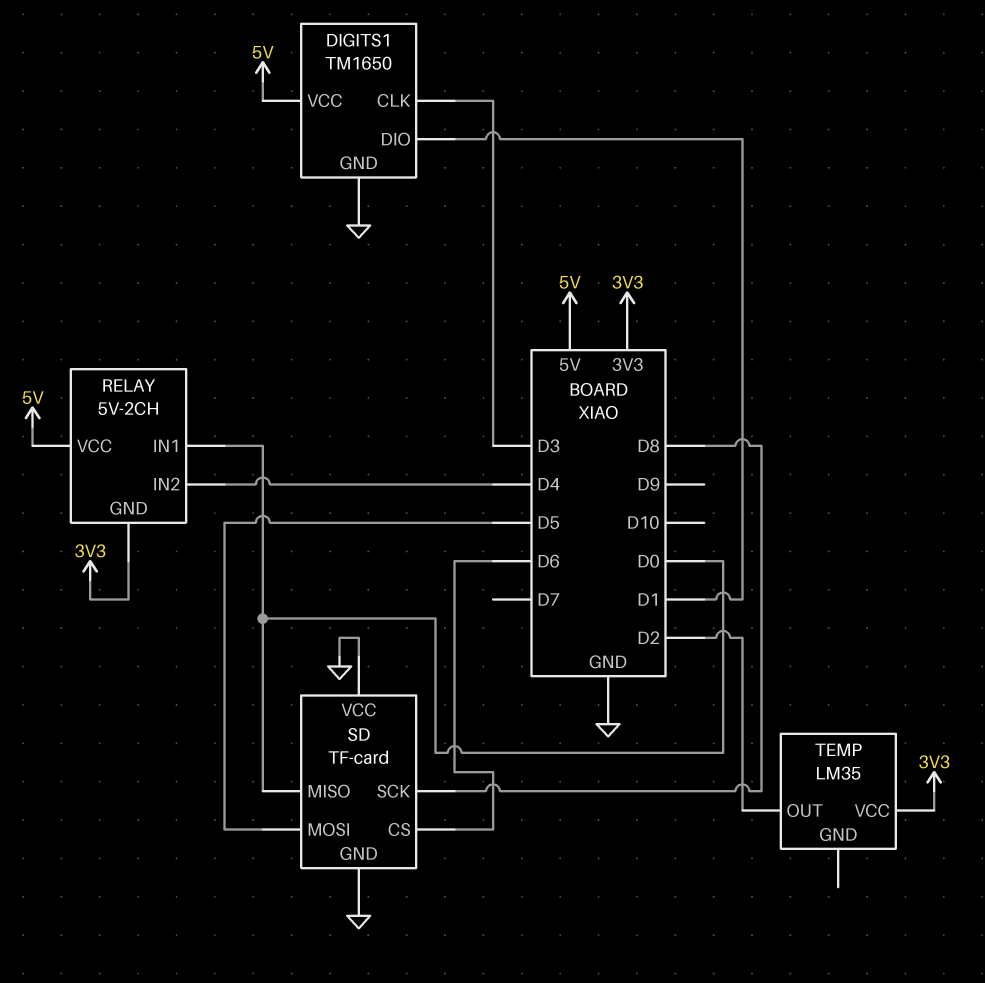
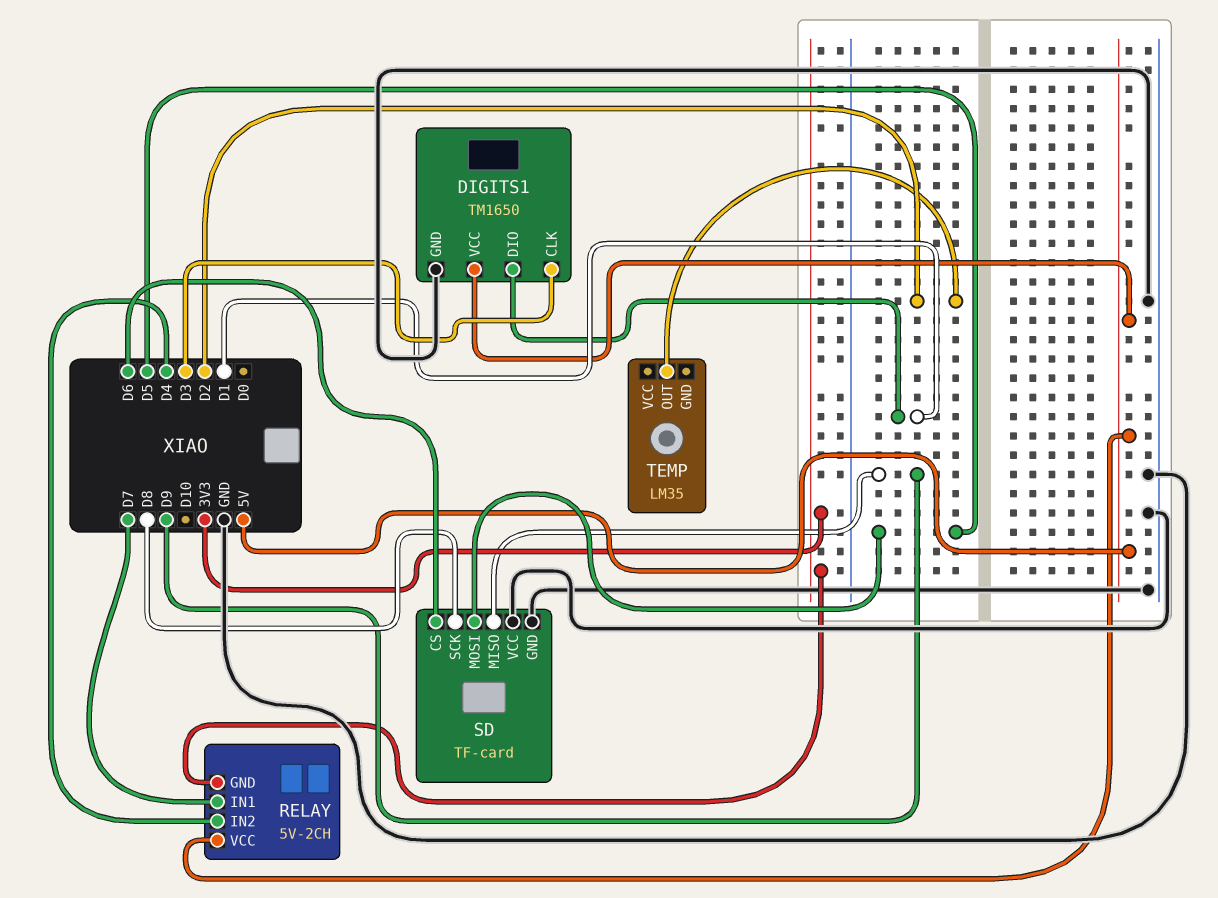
RELAY pin IN1: D0 -> D7
SD pin MISO: D0 -> D9
TEMP pin VCC: 3V3 -> none

